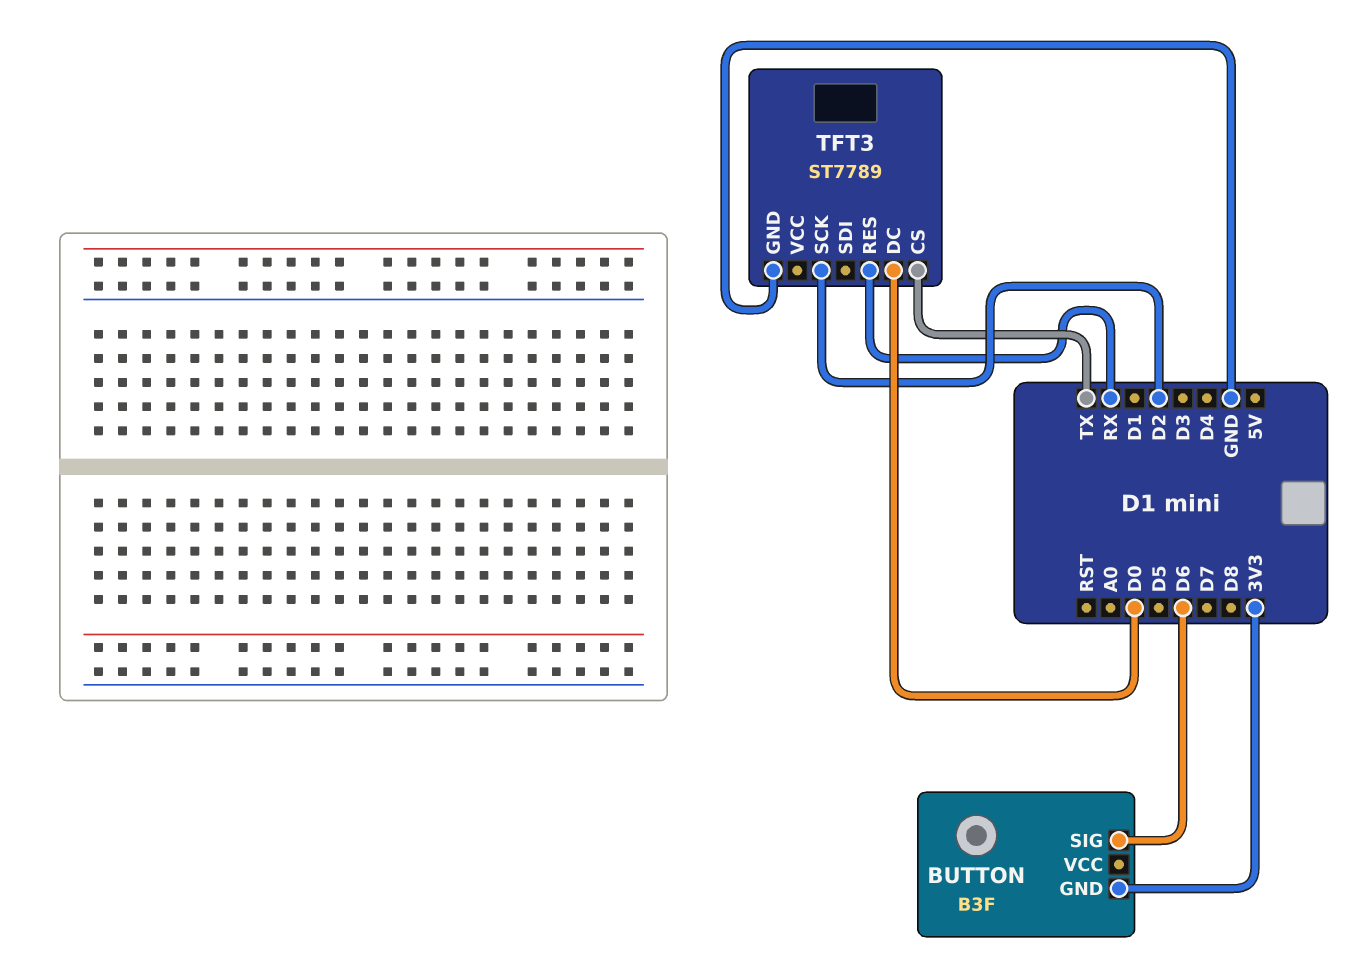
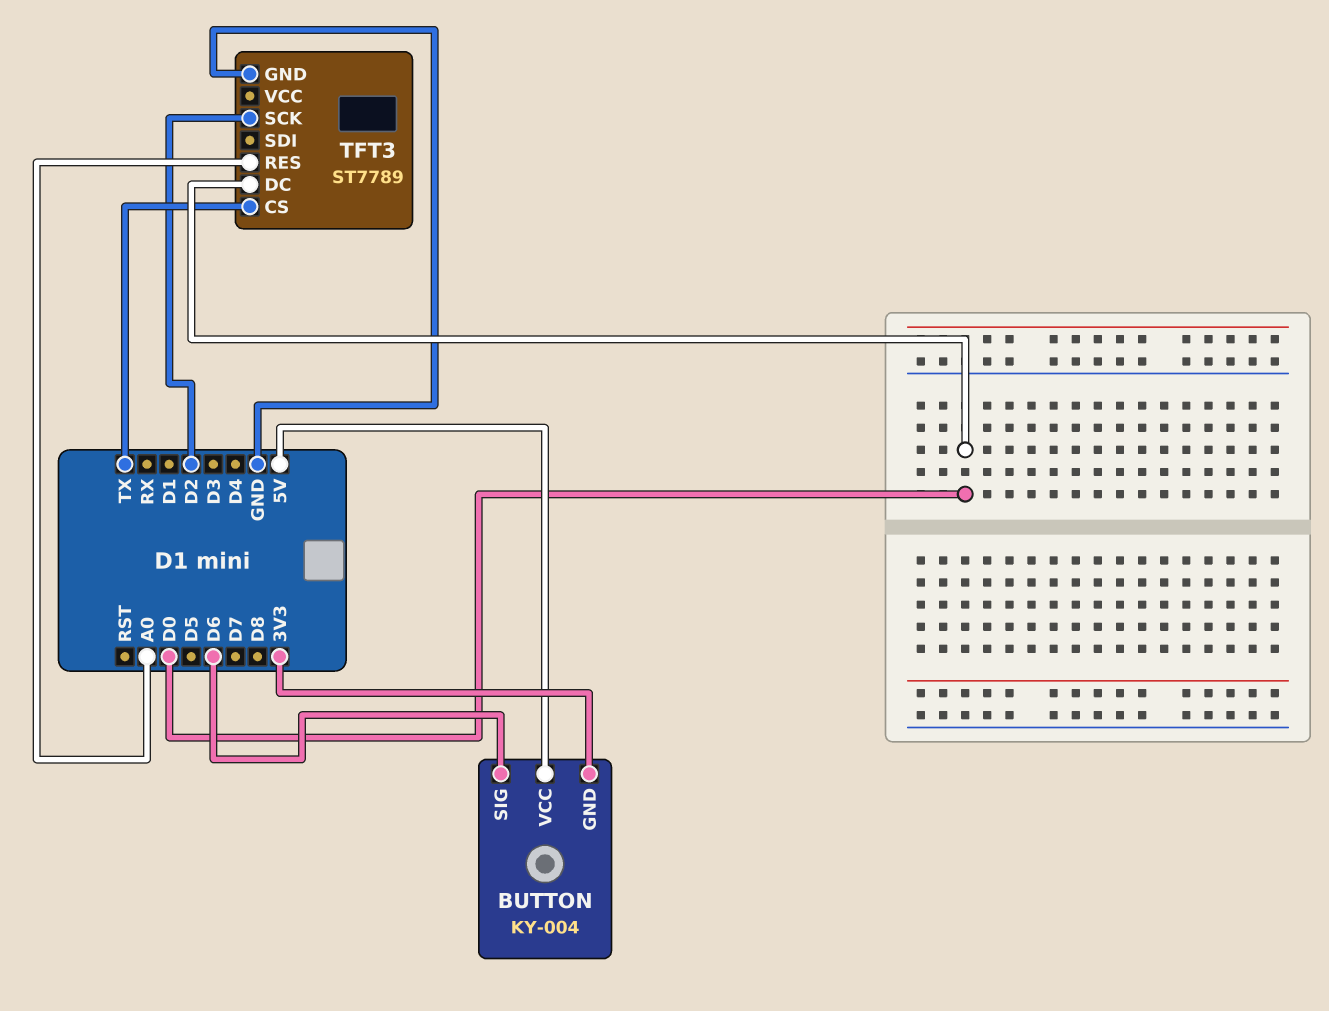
BUTTON: B3F -> KY-004
BUTTON pin VCC: none -> 5V
TFT3 pin RES: RX -> A0

